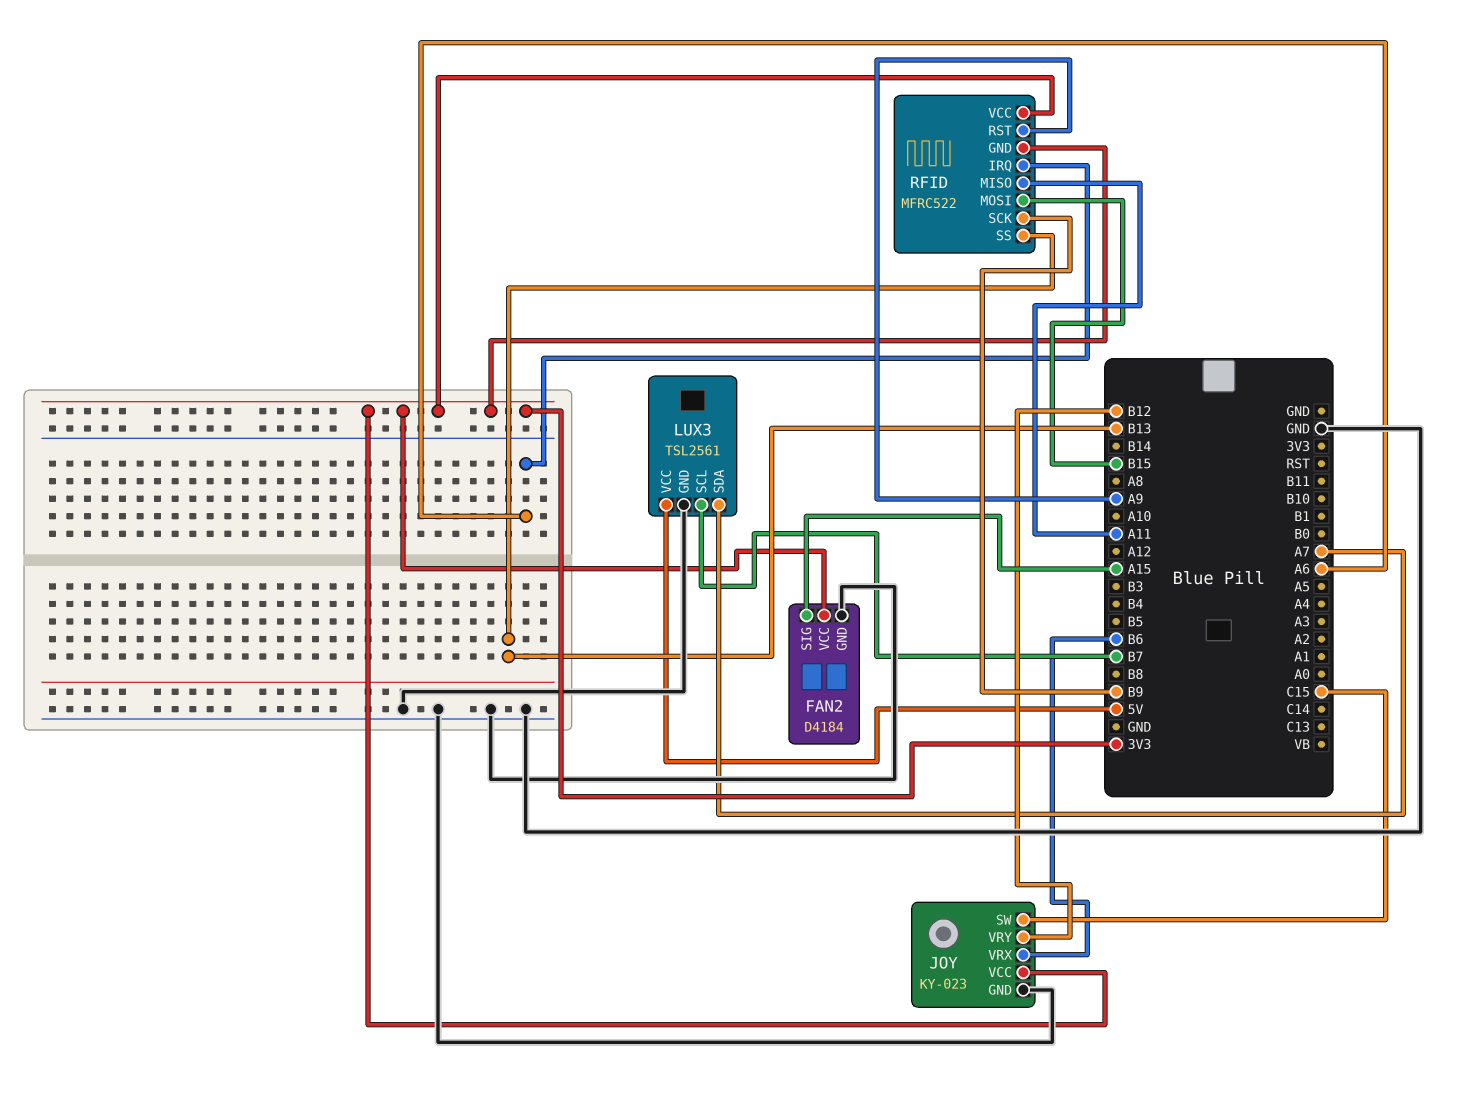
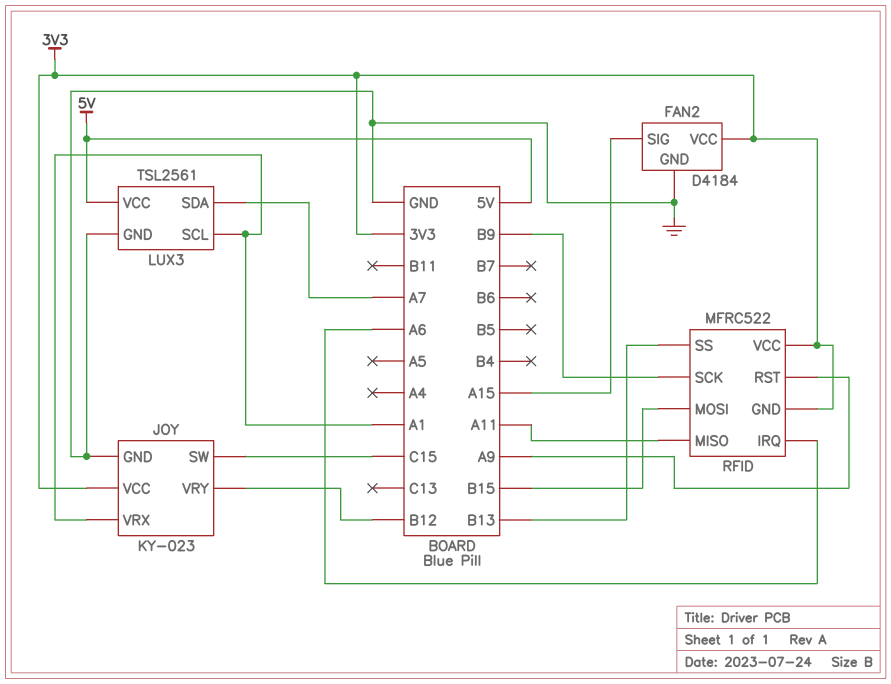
JOY pin VRX: B6 -> A1
LUX3 pin SCL: B7 -> A1

